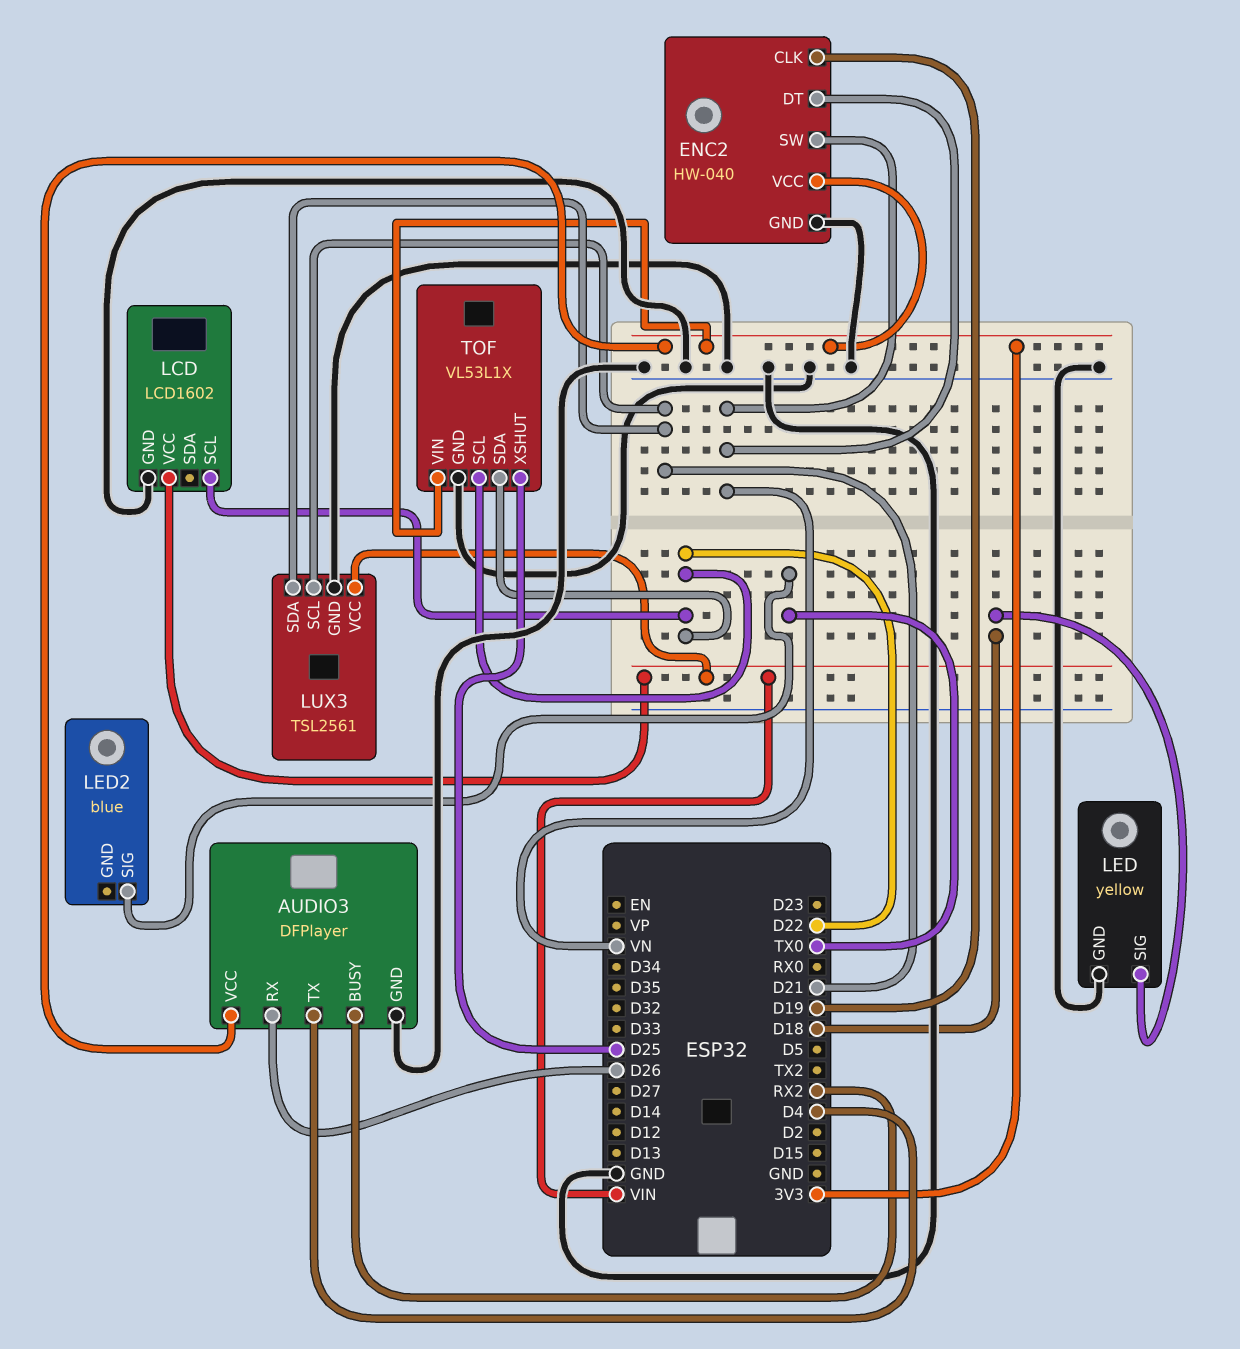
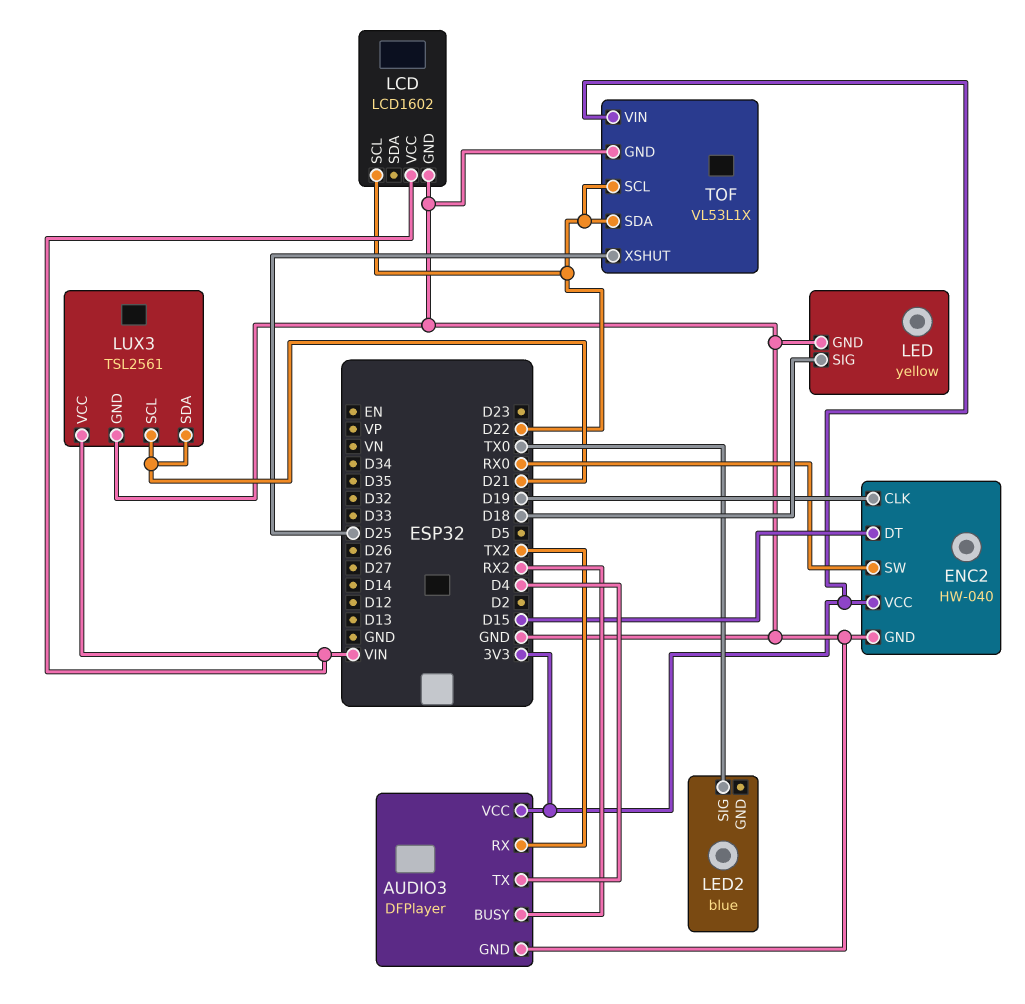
AUDIO3 pin RX: D26 -> TX2
ENC2 pin DT: VN -> D15
ENC2 pin SW: VN -> RX0

